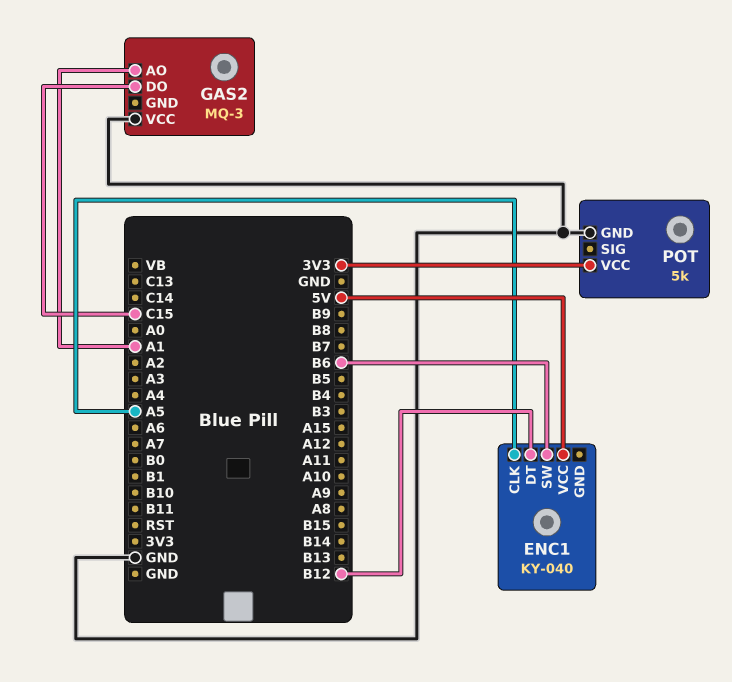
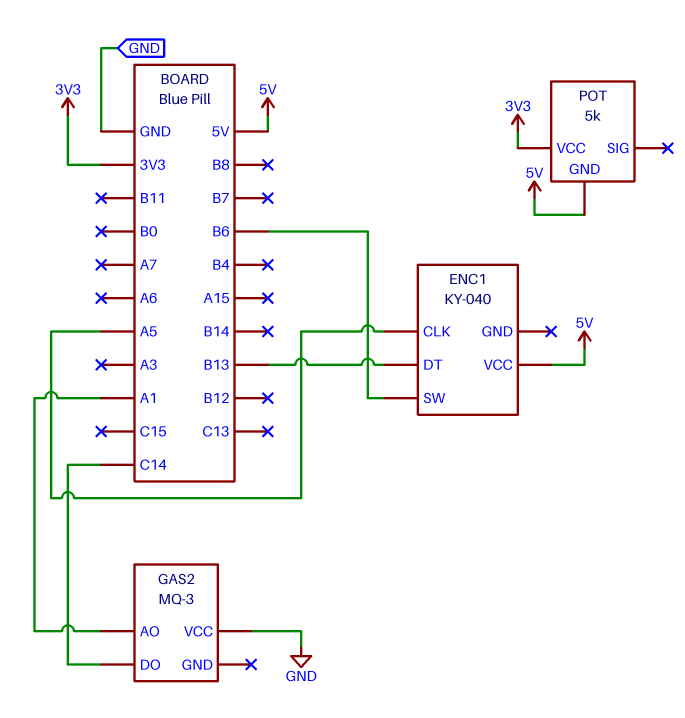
ENC1 pin DT: B12 -> B13
GAS2 pin DO: C15 -> C14
POT pin GND: GND -> 5V

